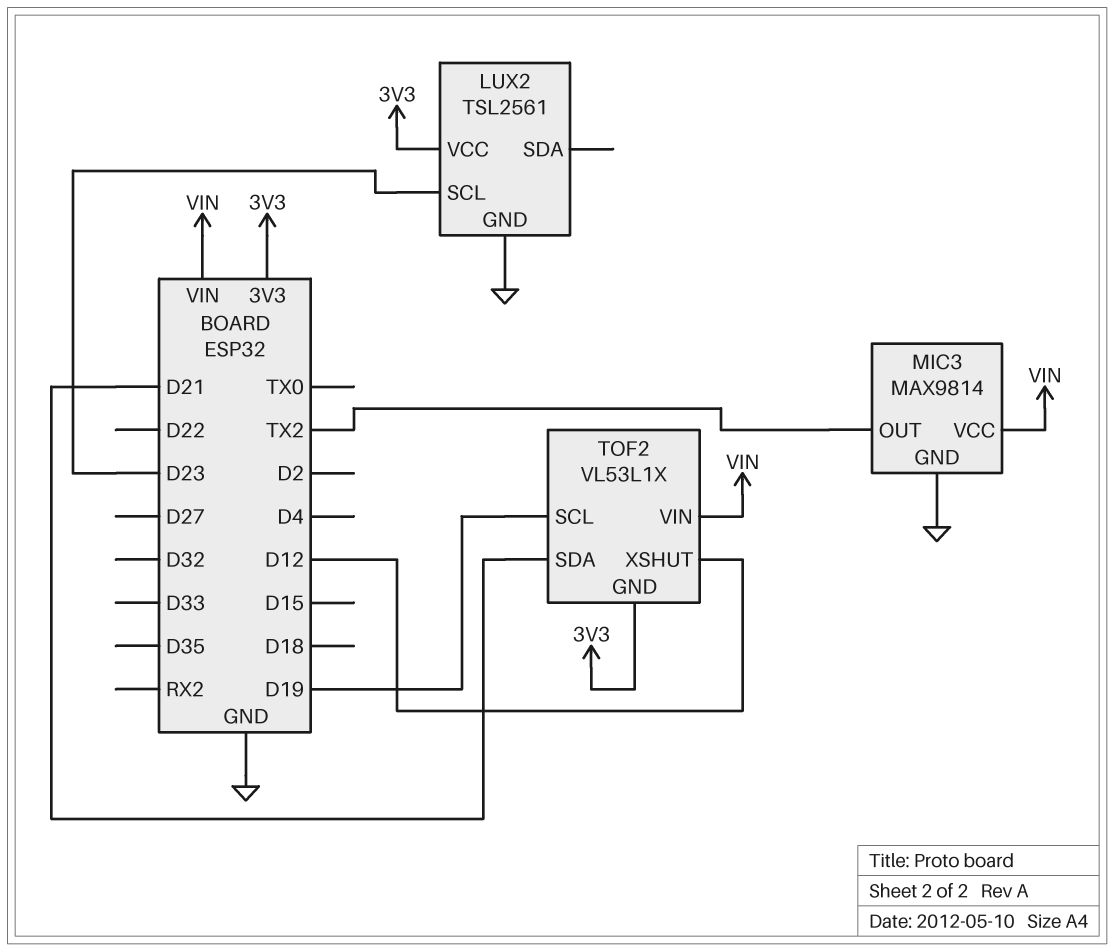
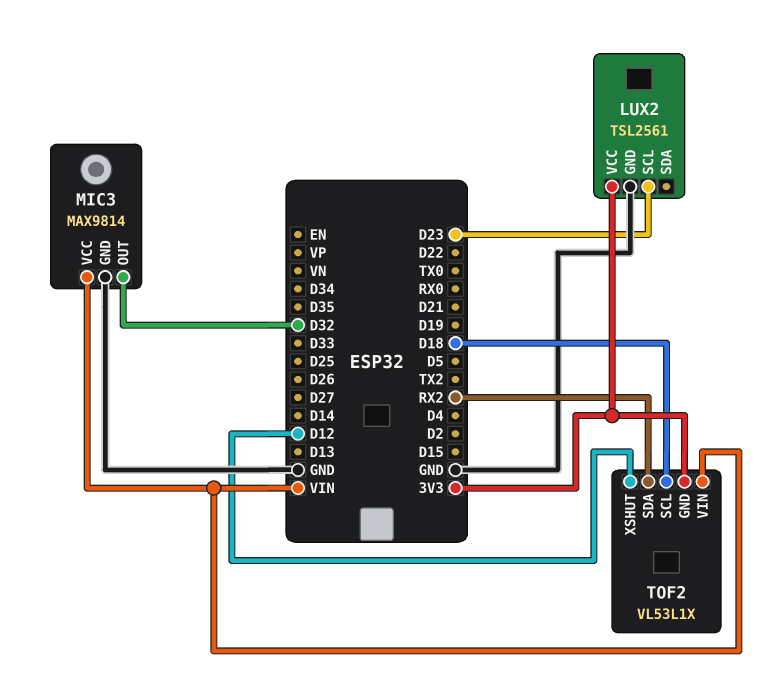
MIC3 pin OUT: TX2 -> D32
TOF2 pin SCL: D19 -> D18
TOF2 pin SDA: D21 -> RX2

